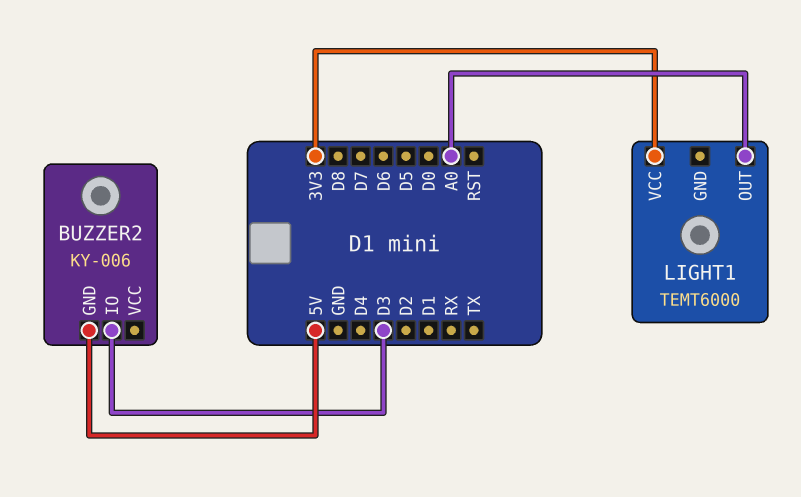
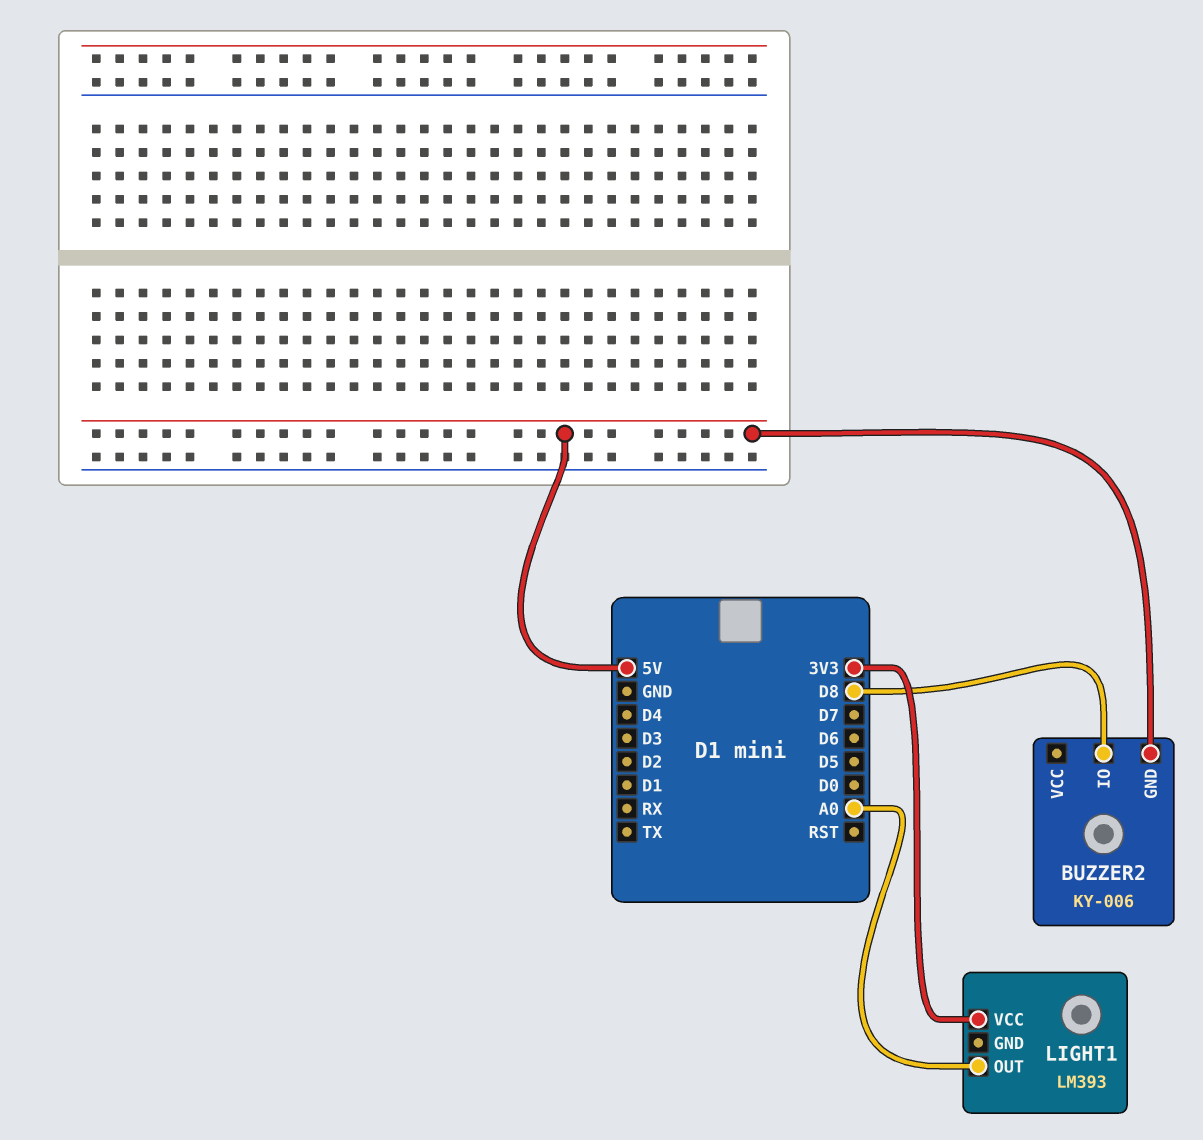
BUZZER2 pin IO: D3 -> D8
LIGHT1: TEMT6000 -> LM393

